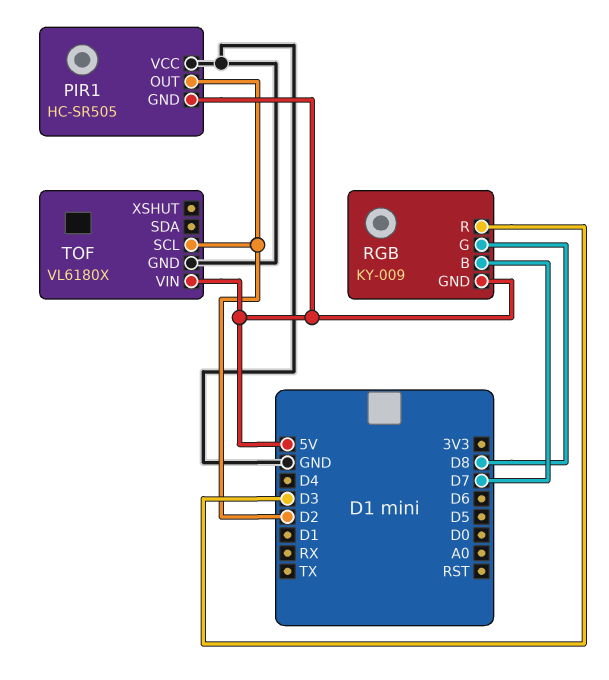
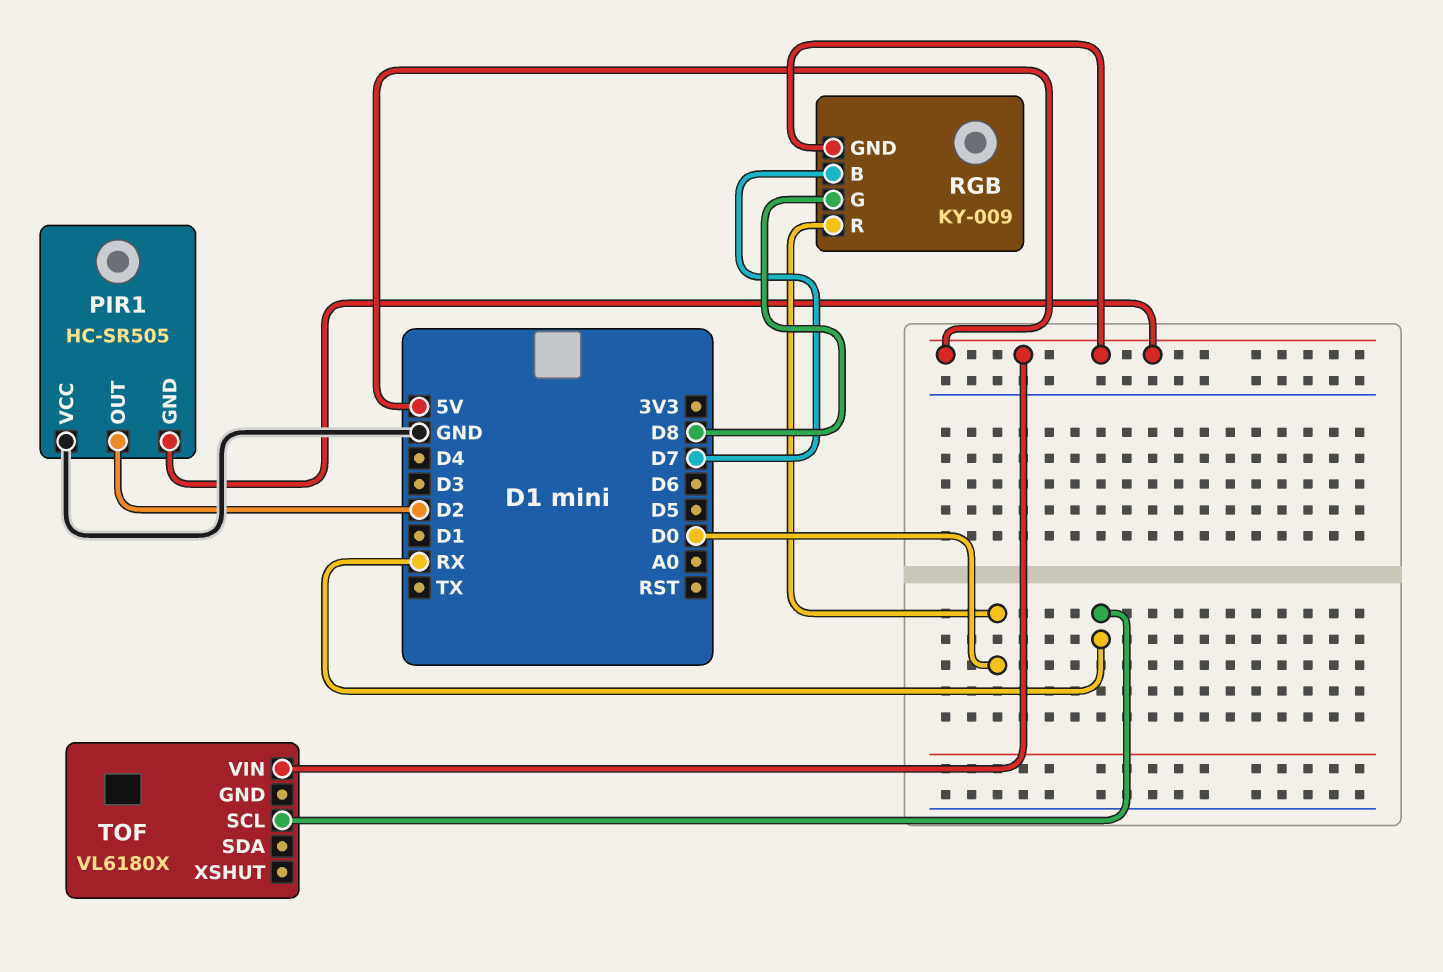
RGB pin R: D3 -> D0
TOF pin GND: GND -> none
TOF pin SCL: D2 -> RX

